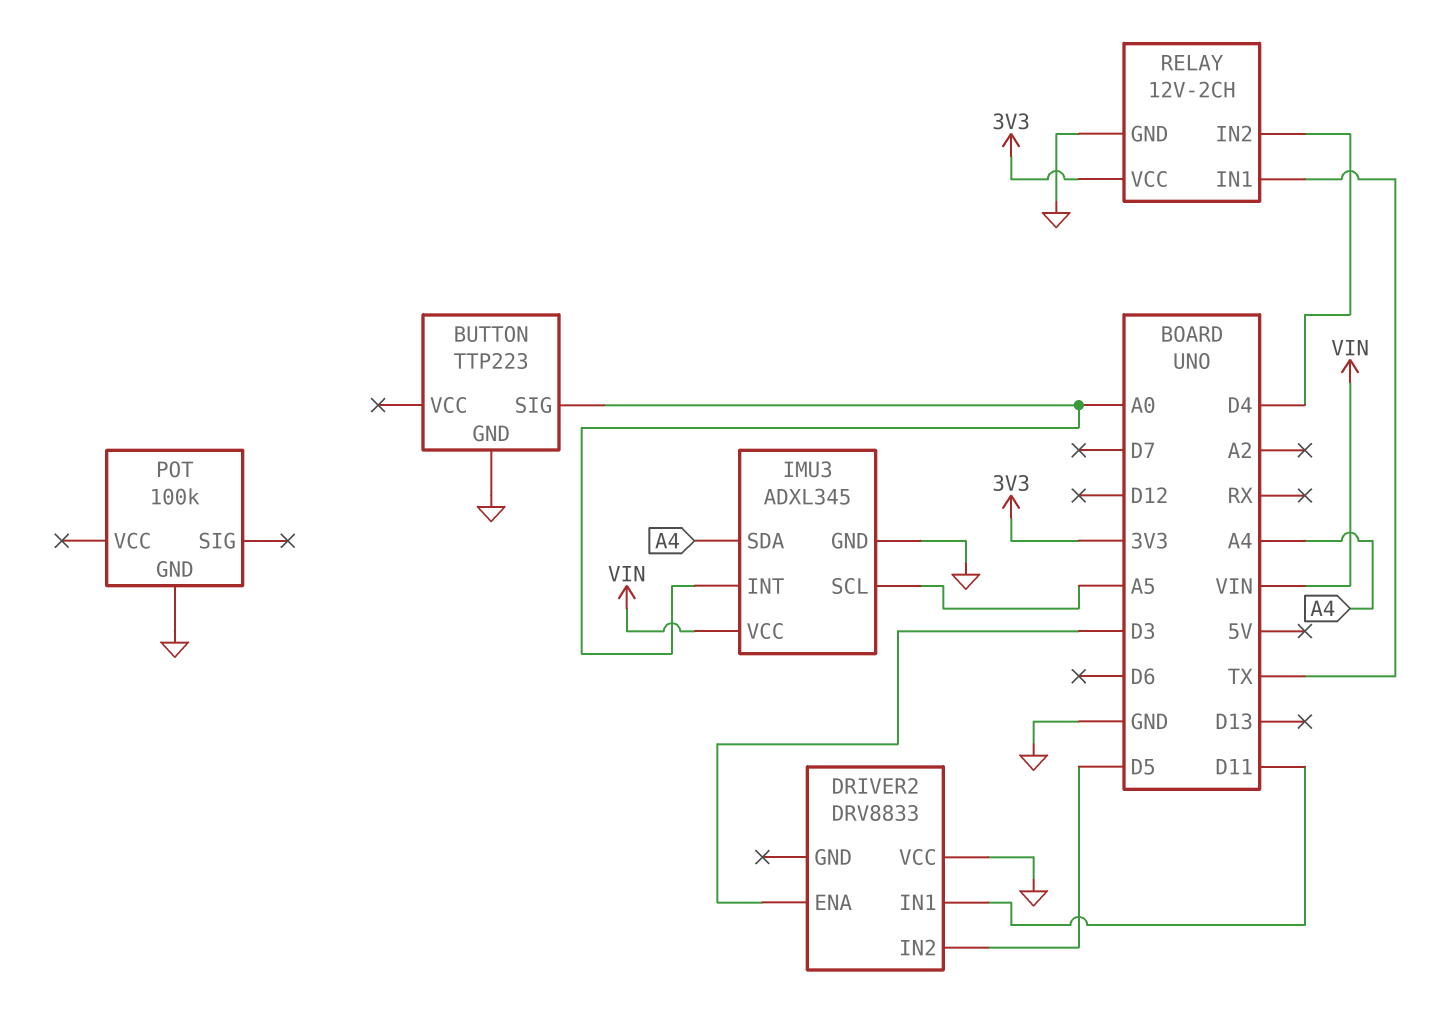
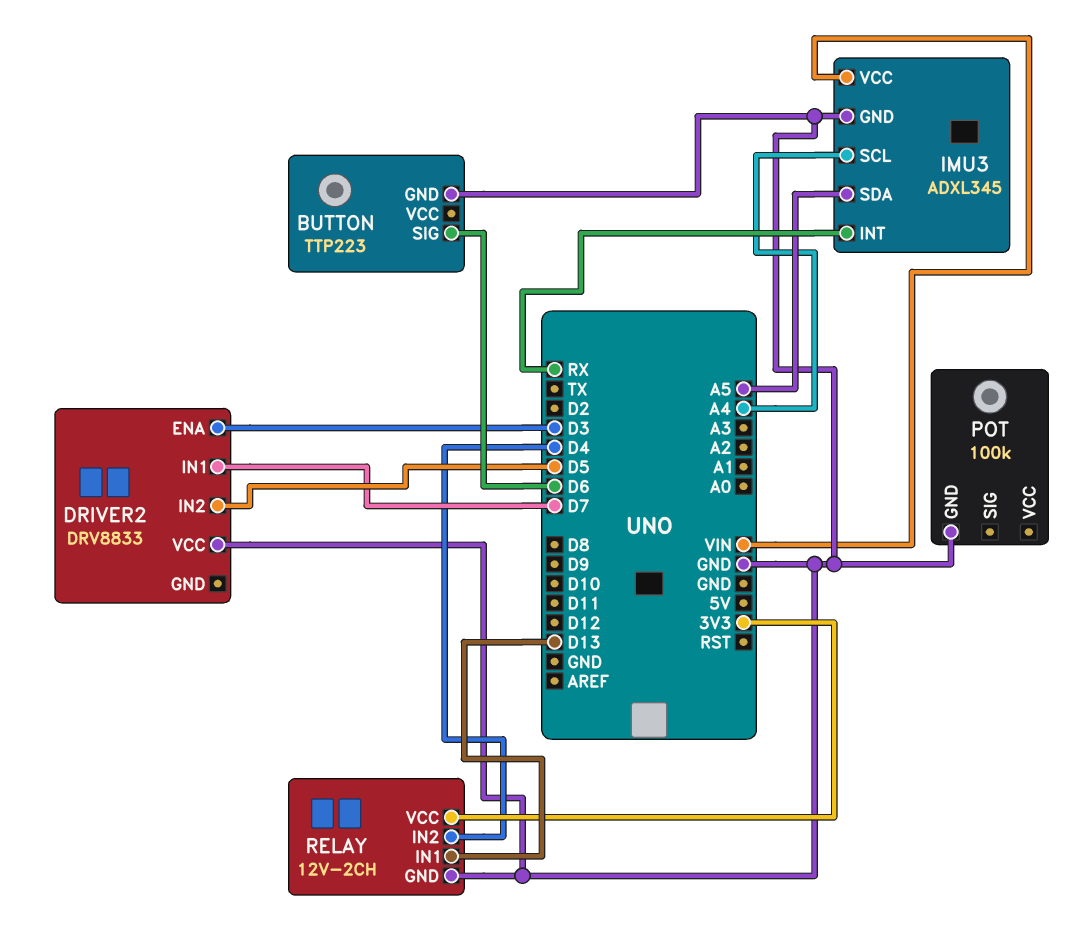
BUTTON pin SIG: A0 -> D6
DRIVER2 pin IN1: D11 -> D7
IMU3 pin INT: A0 -> RX
IMU3 pin SCL: A5 -> A4
IMU3 pin SDA: A4 -> A5
RELAY pin IN1: TX -> D13

